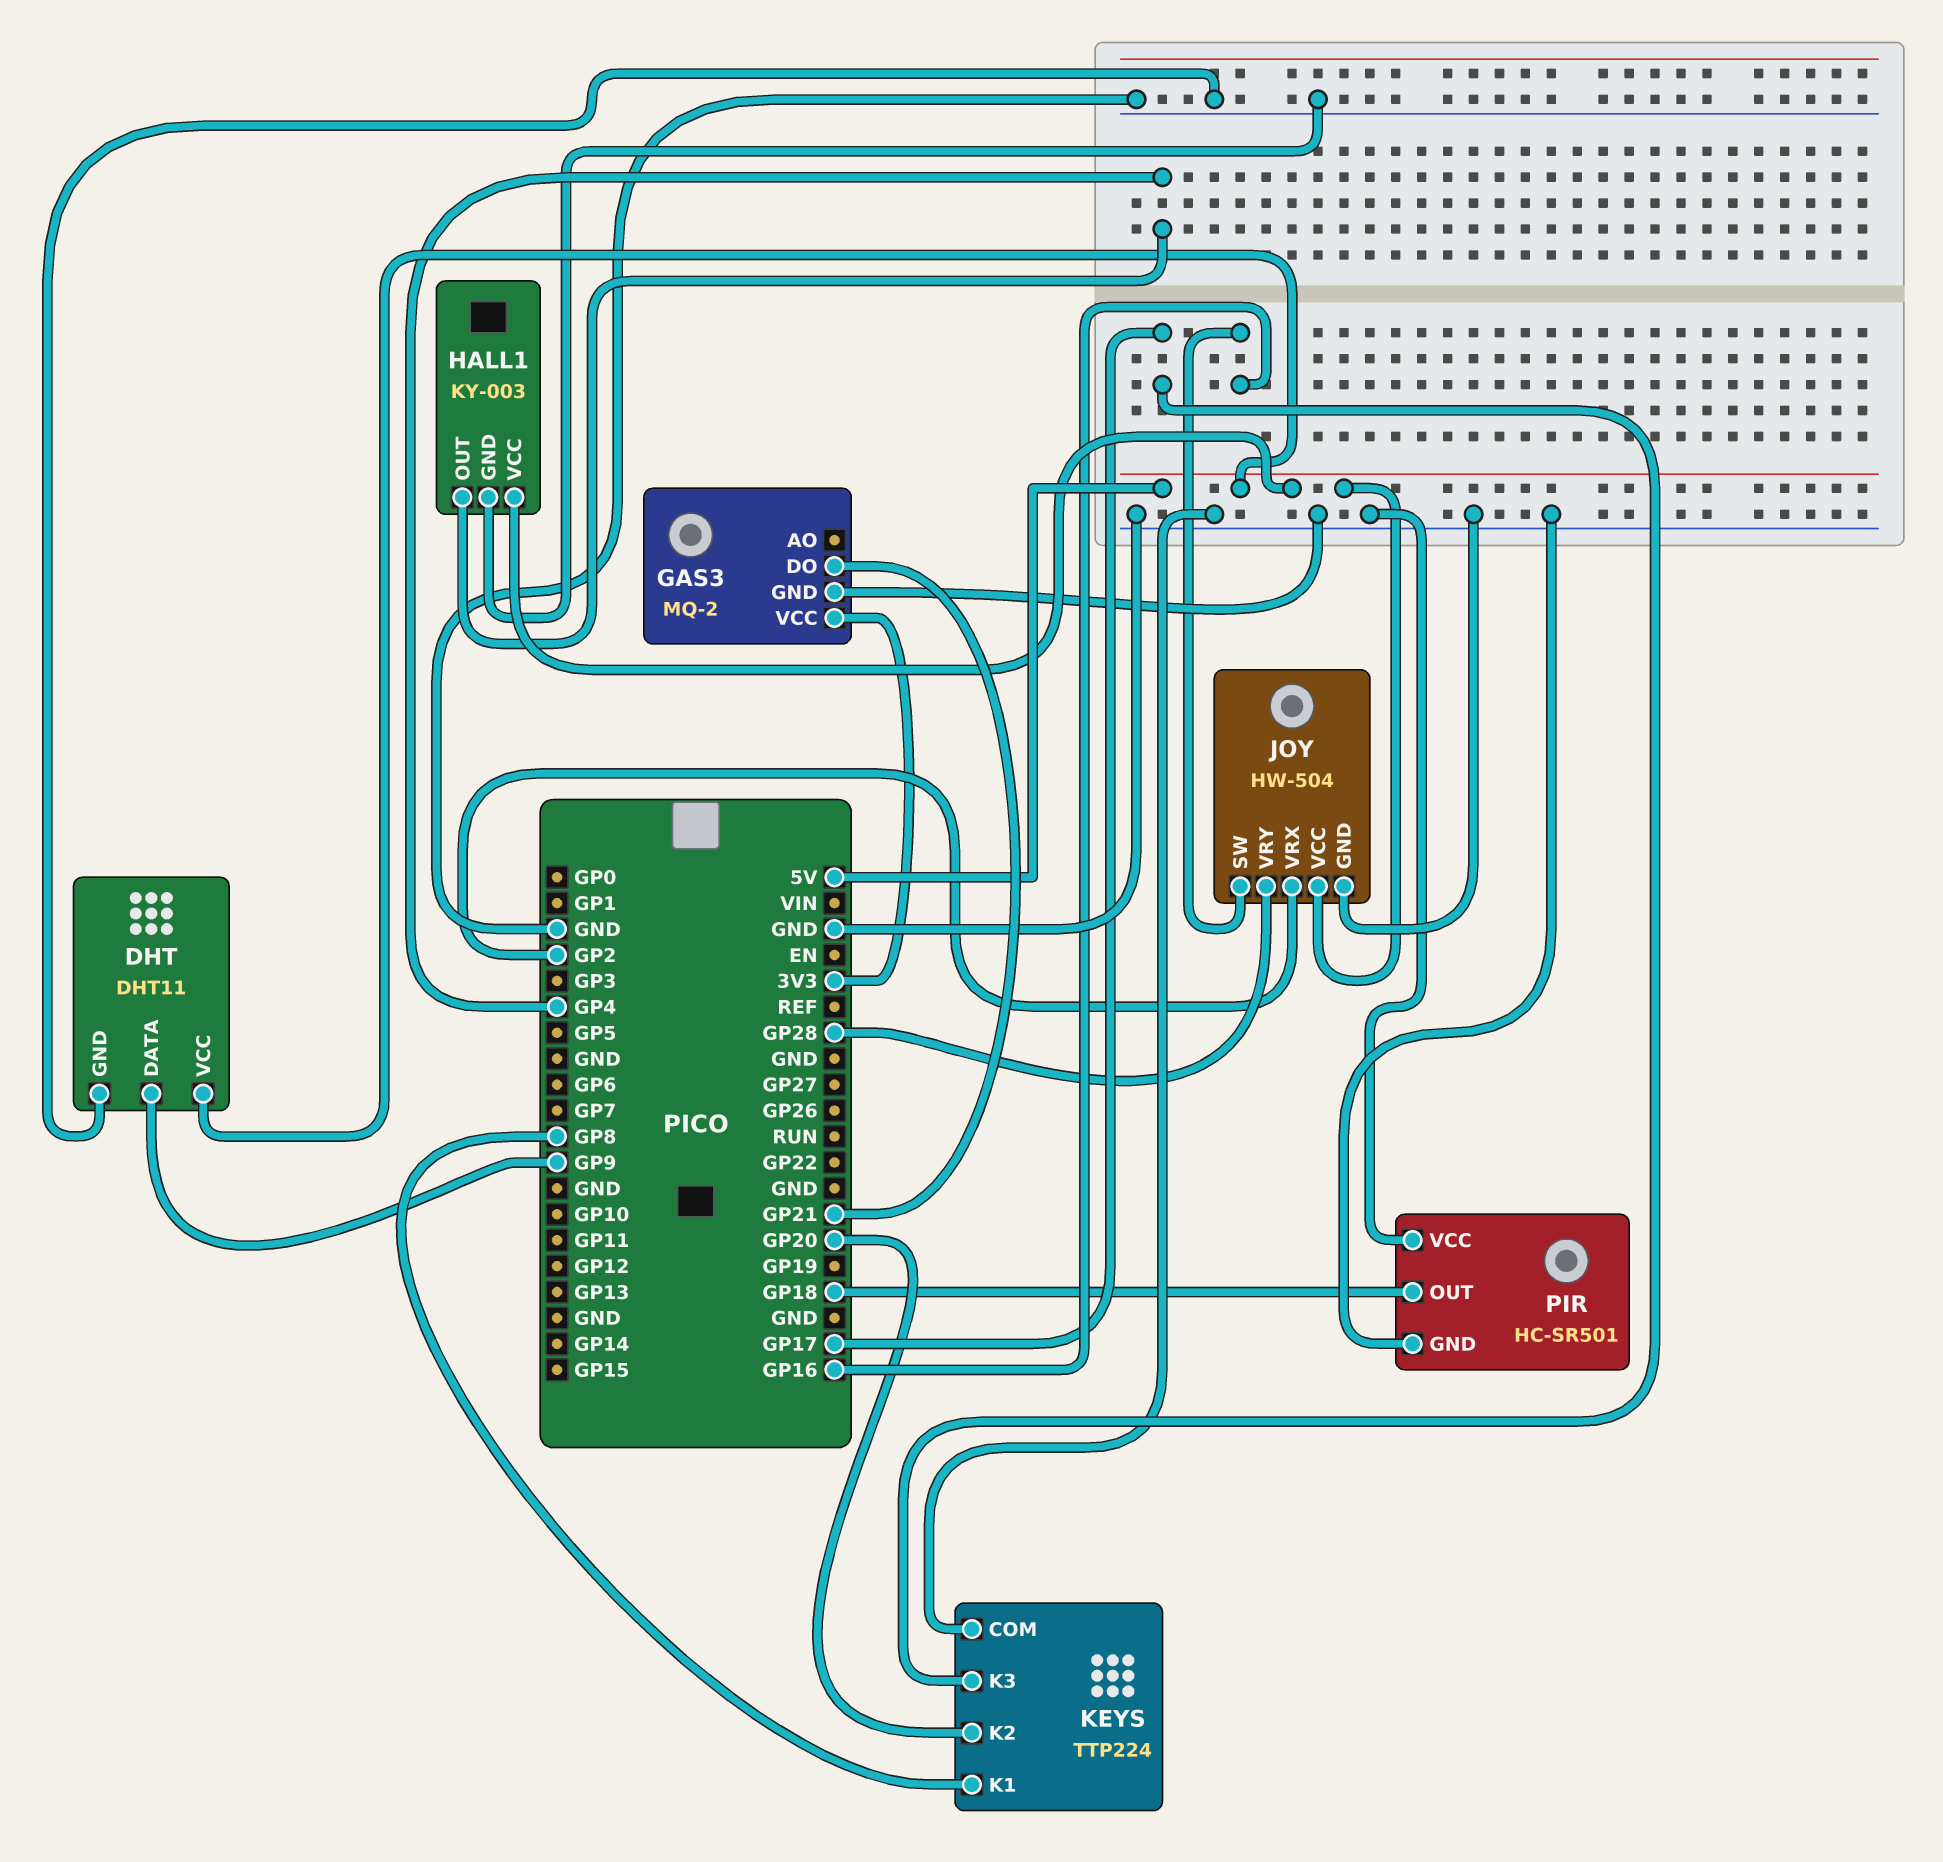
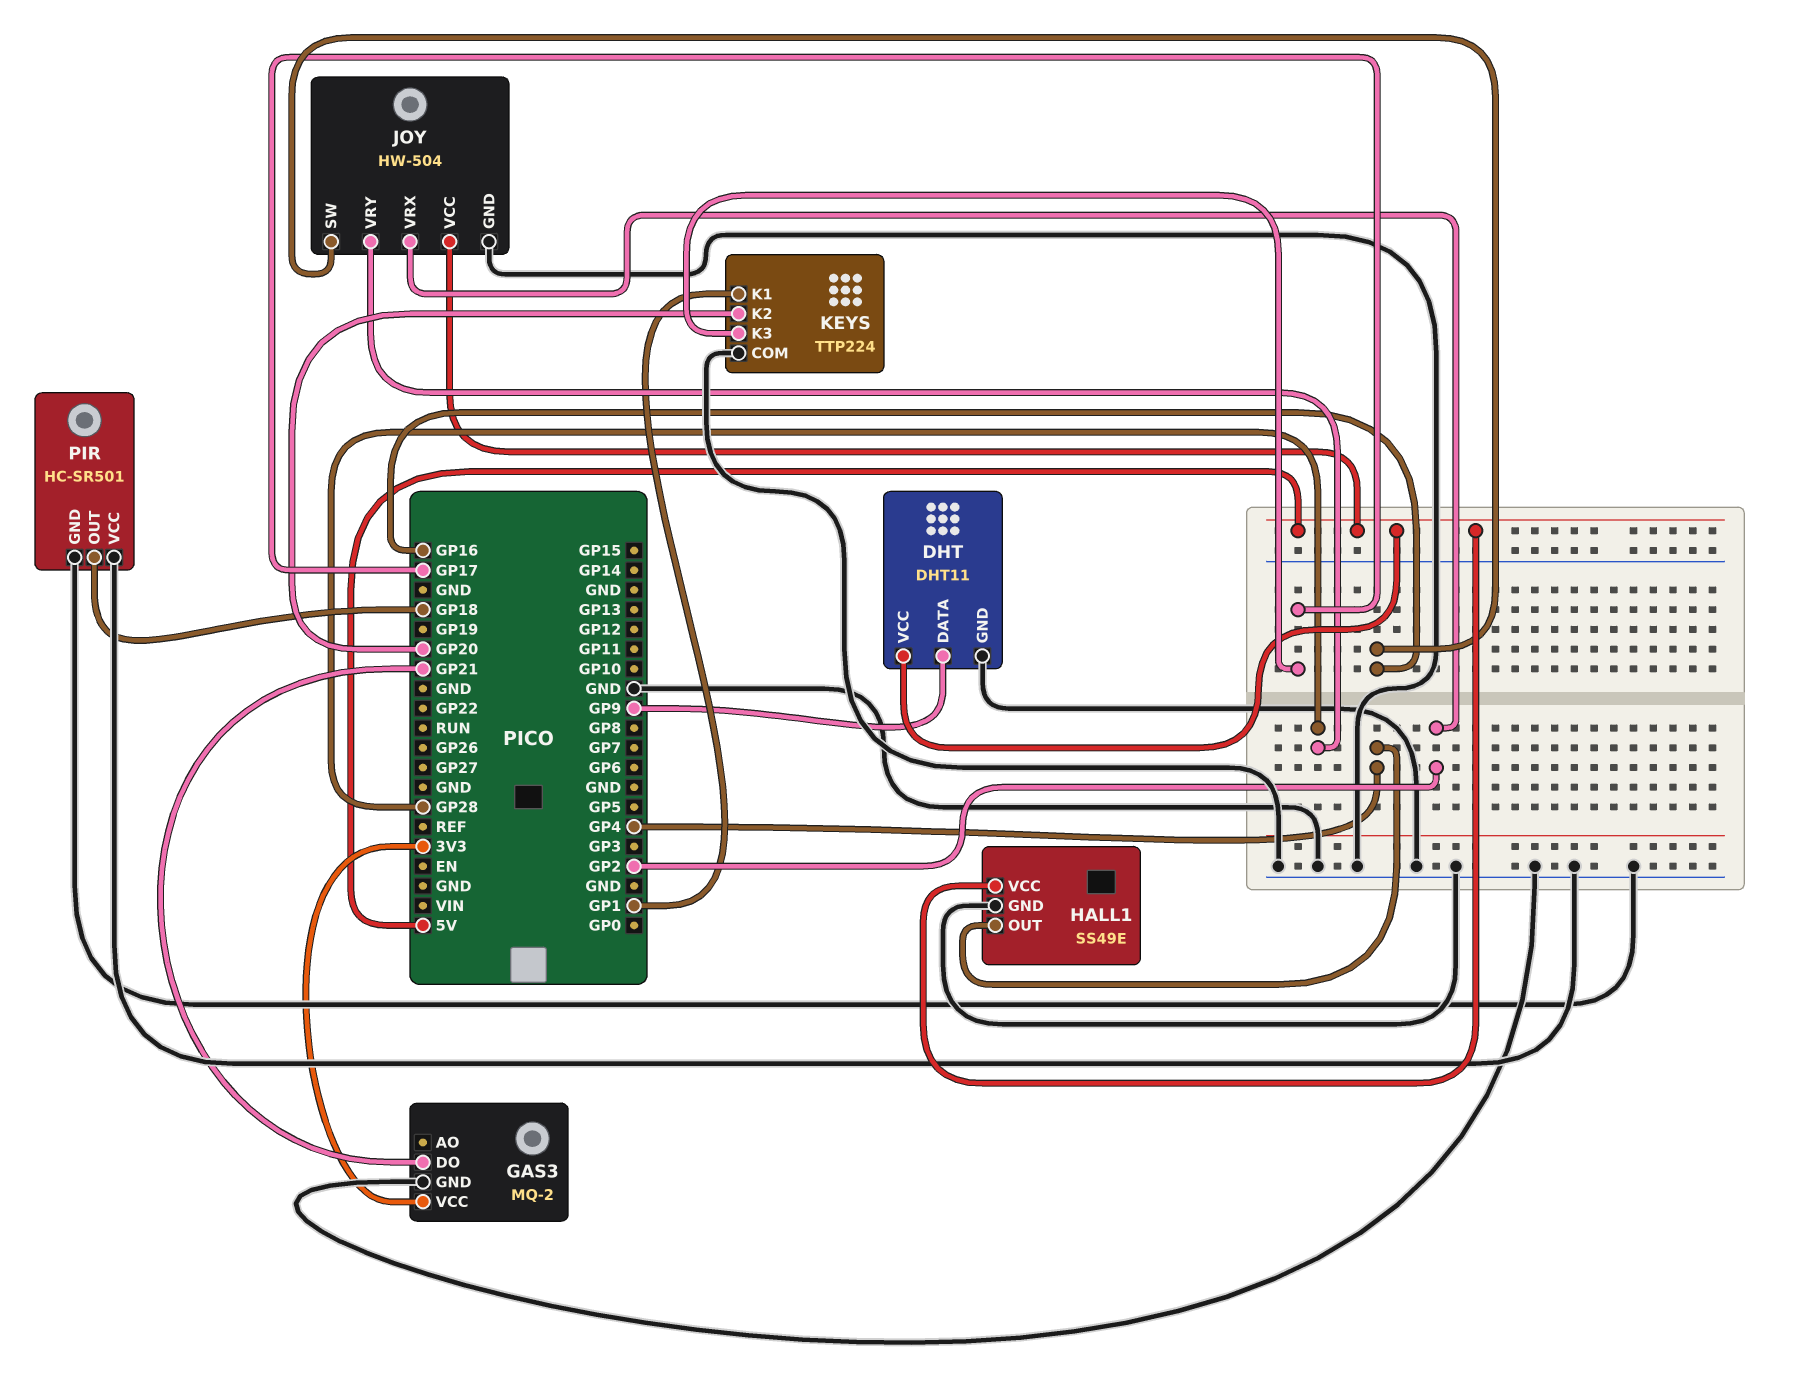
HALL1: KY-003 -> SS49E
KEYS pin K1: GP8 -> GP1

